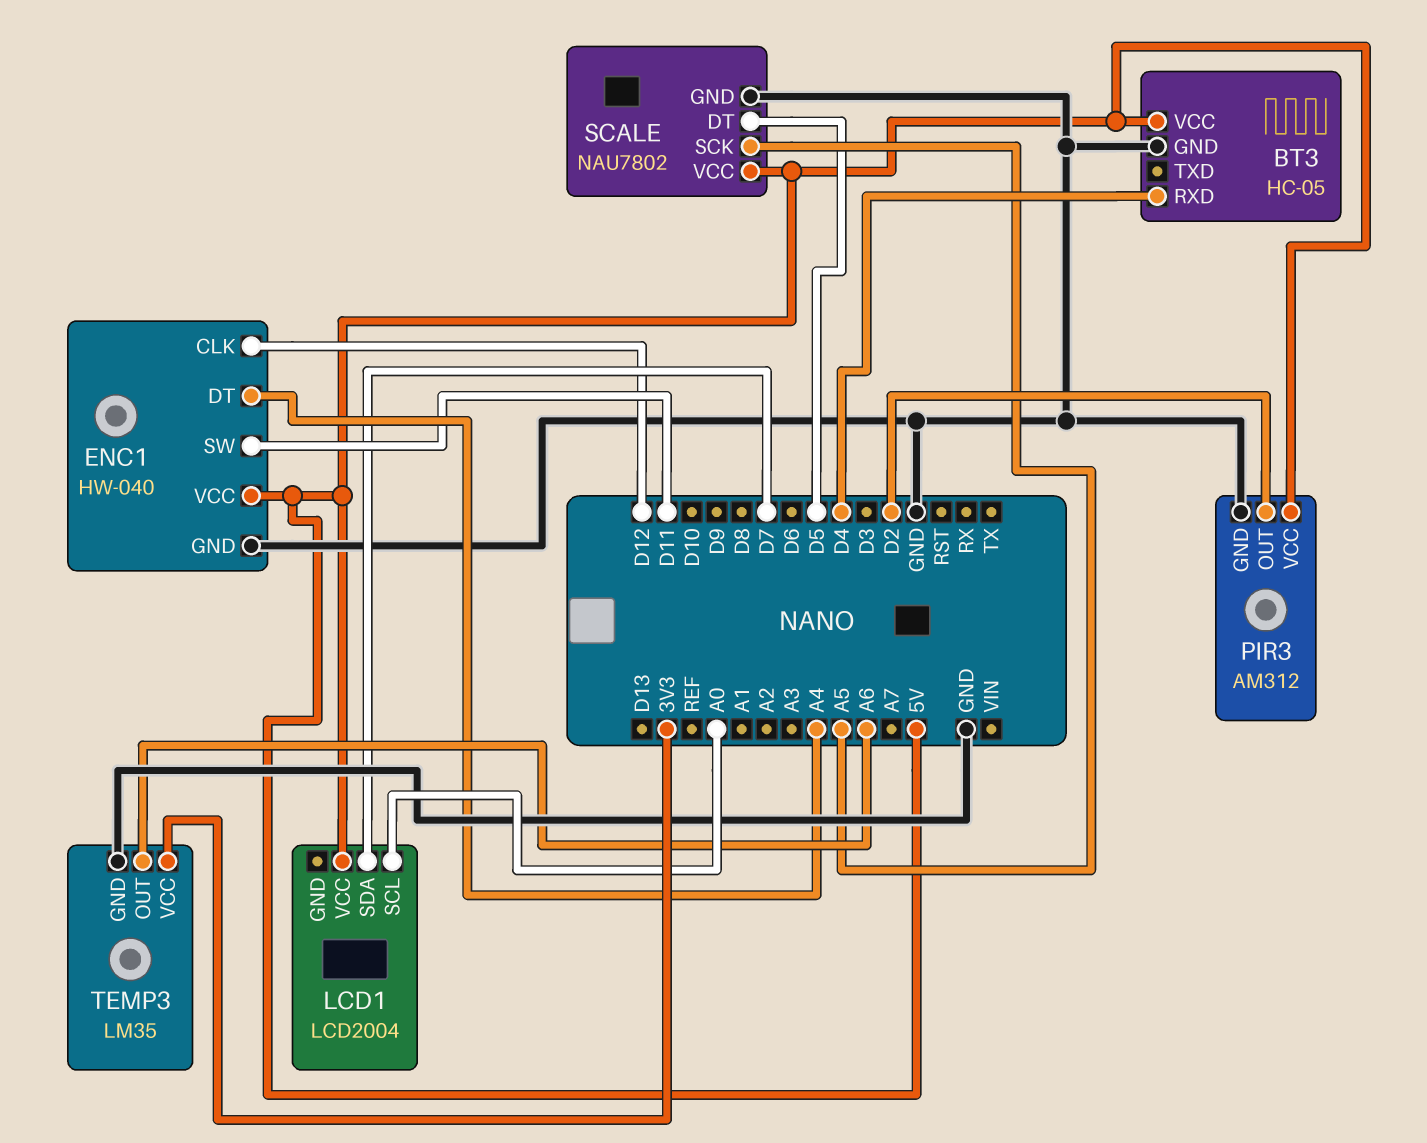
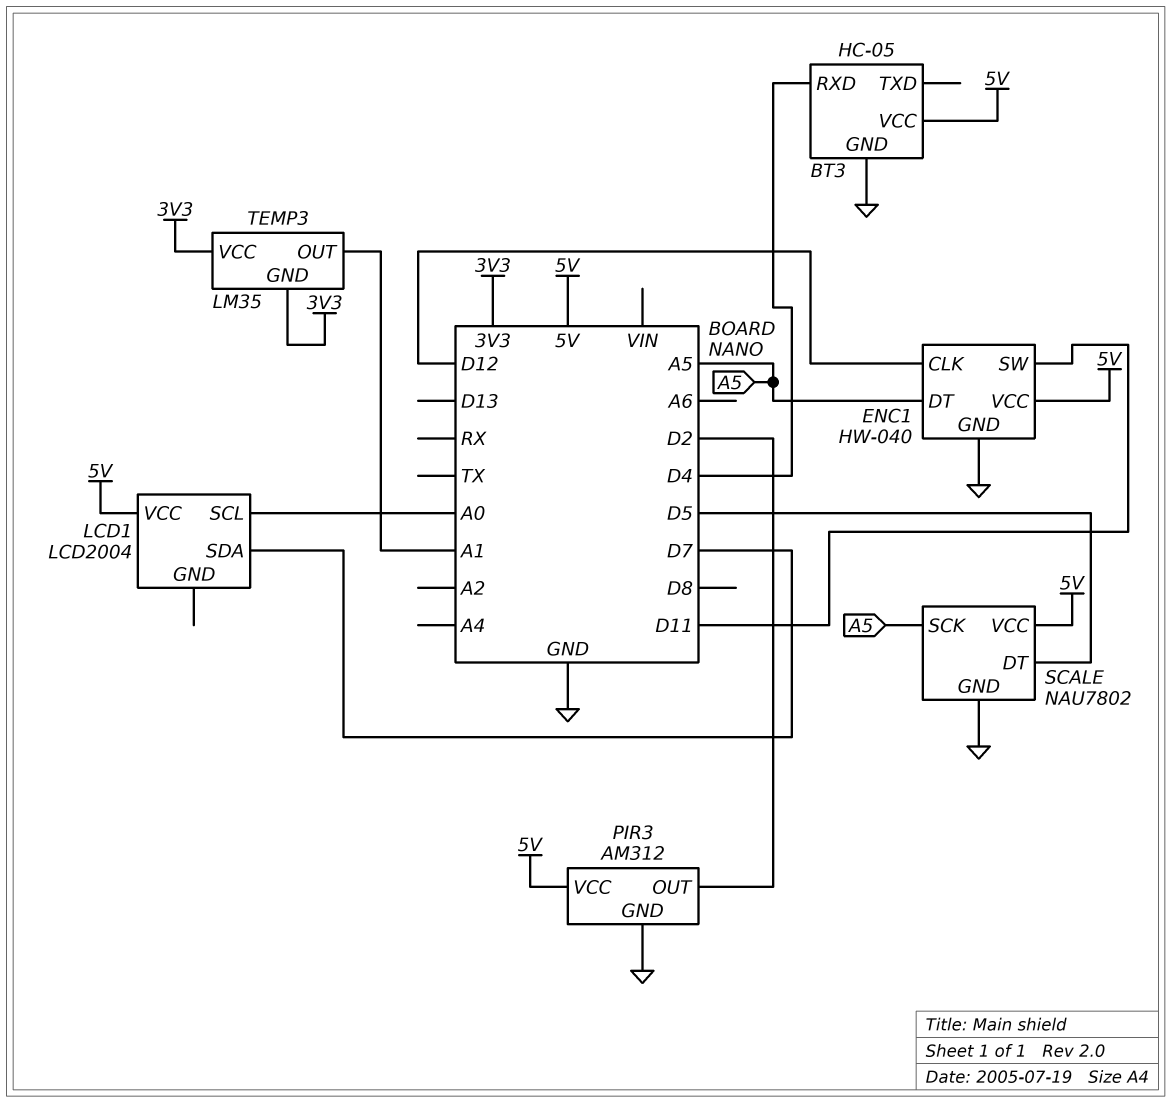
ENC1 pin DT: A4 -> A5
TEMP3 pin GND: GND -> 3V3
TEMP3 pin OUT: A6 -> A1

